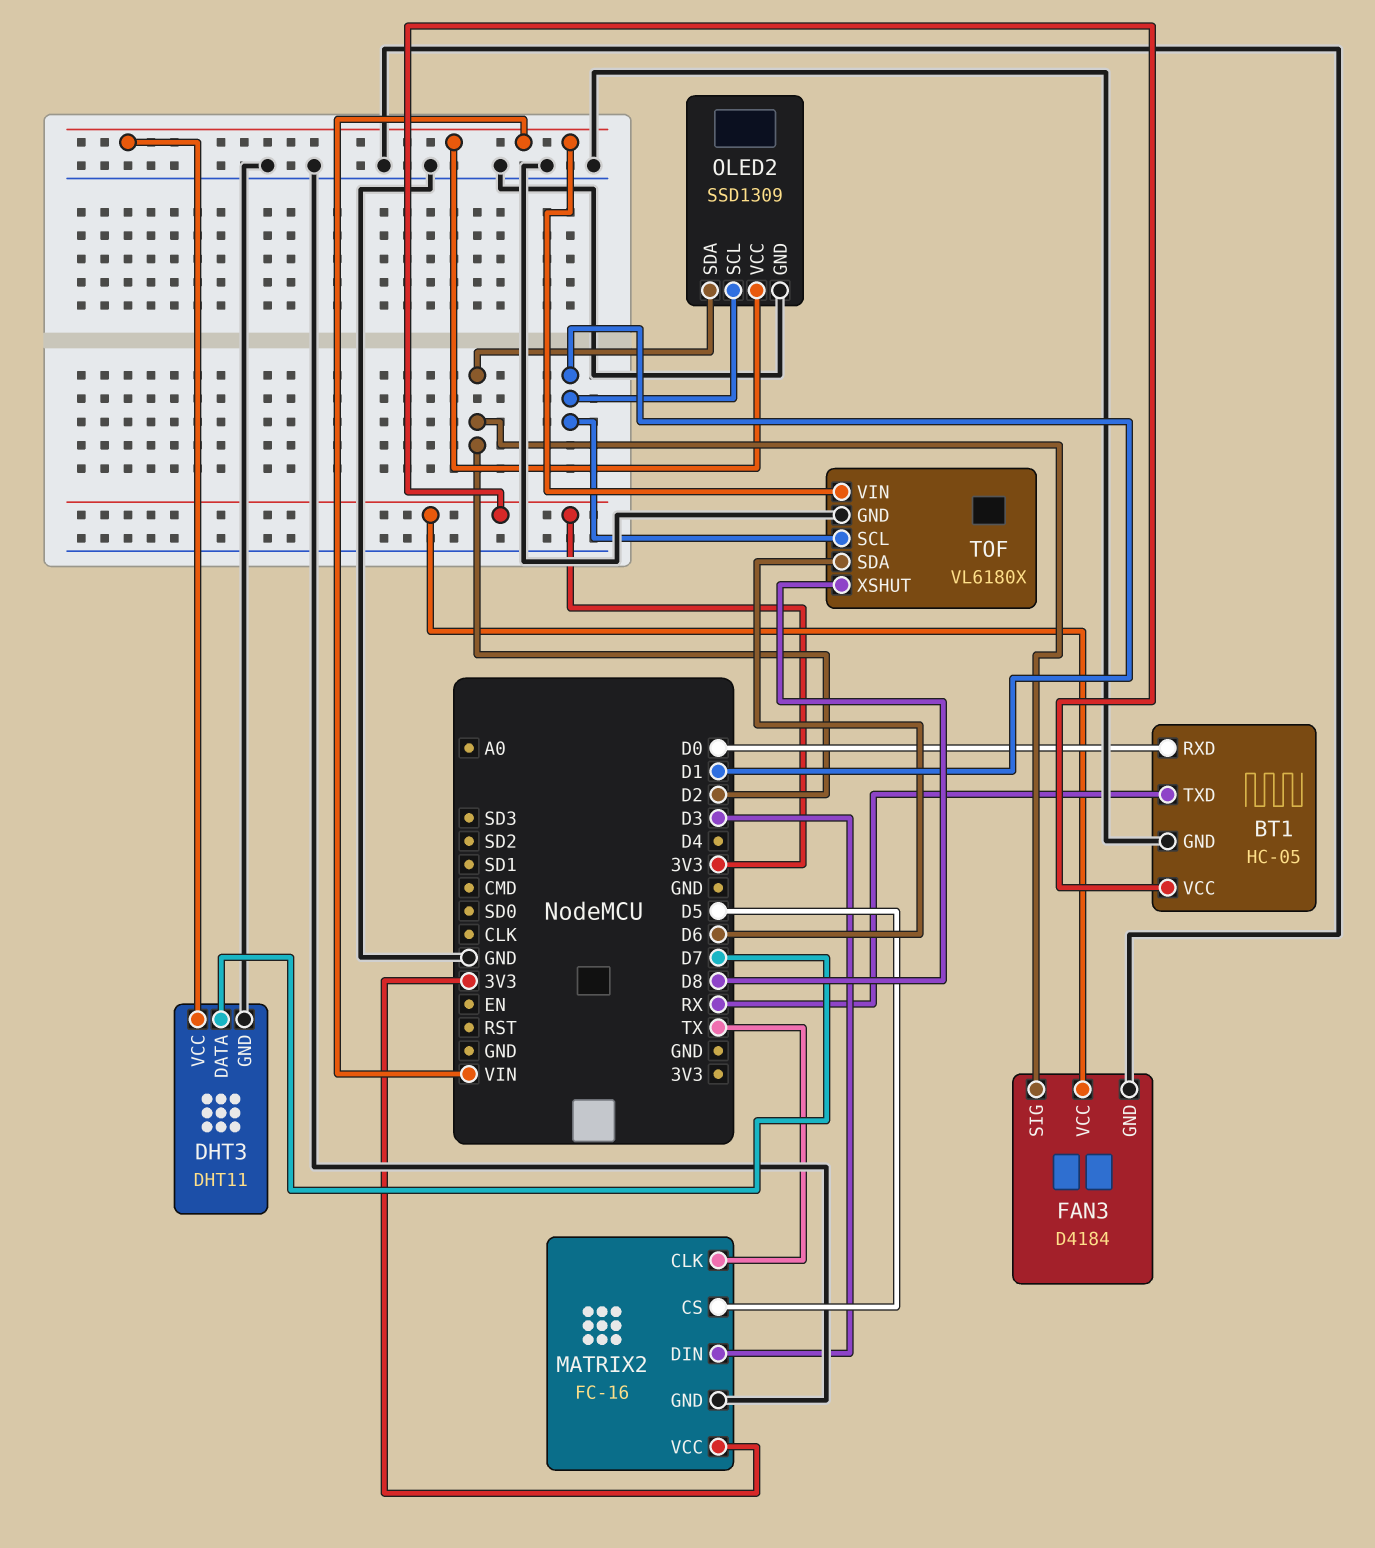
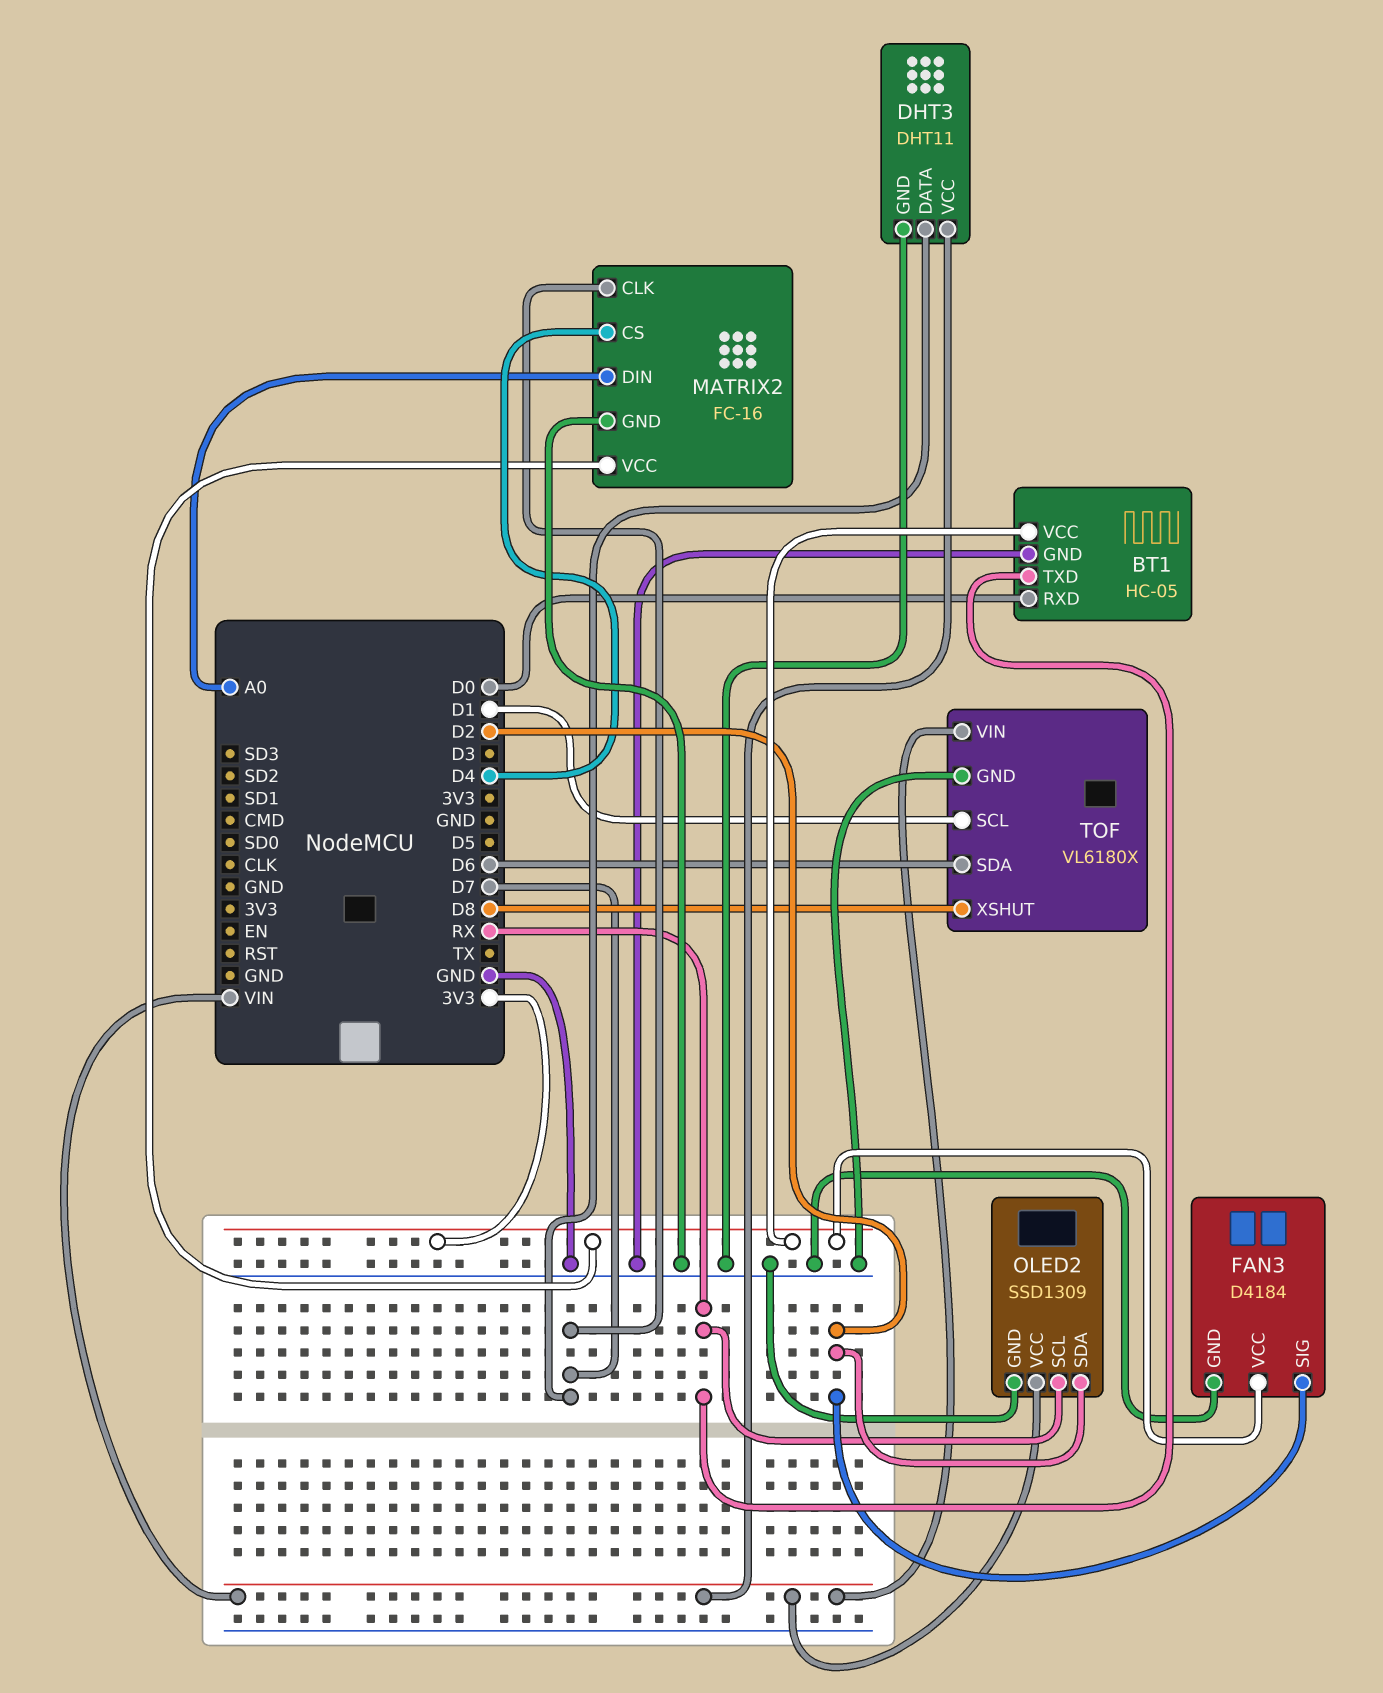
MATRIX2 pin CLK: TX -> D7
MATRIX2 pin CS: D5 -> D4
MATRIX2 pin DIN: D3 -> A0
OLED2 pin SCL: D1 -> RX

